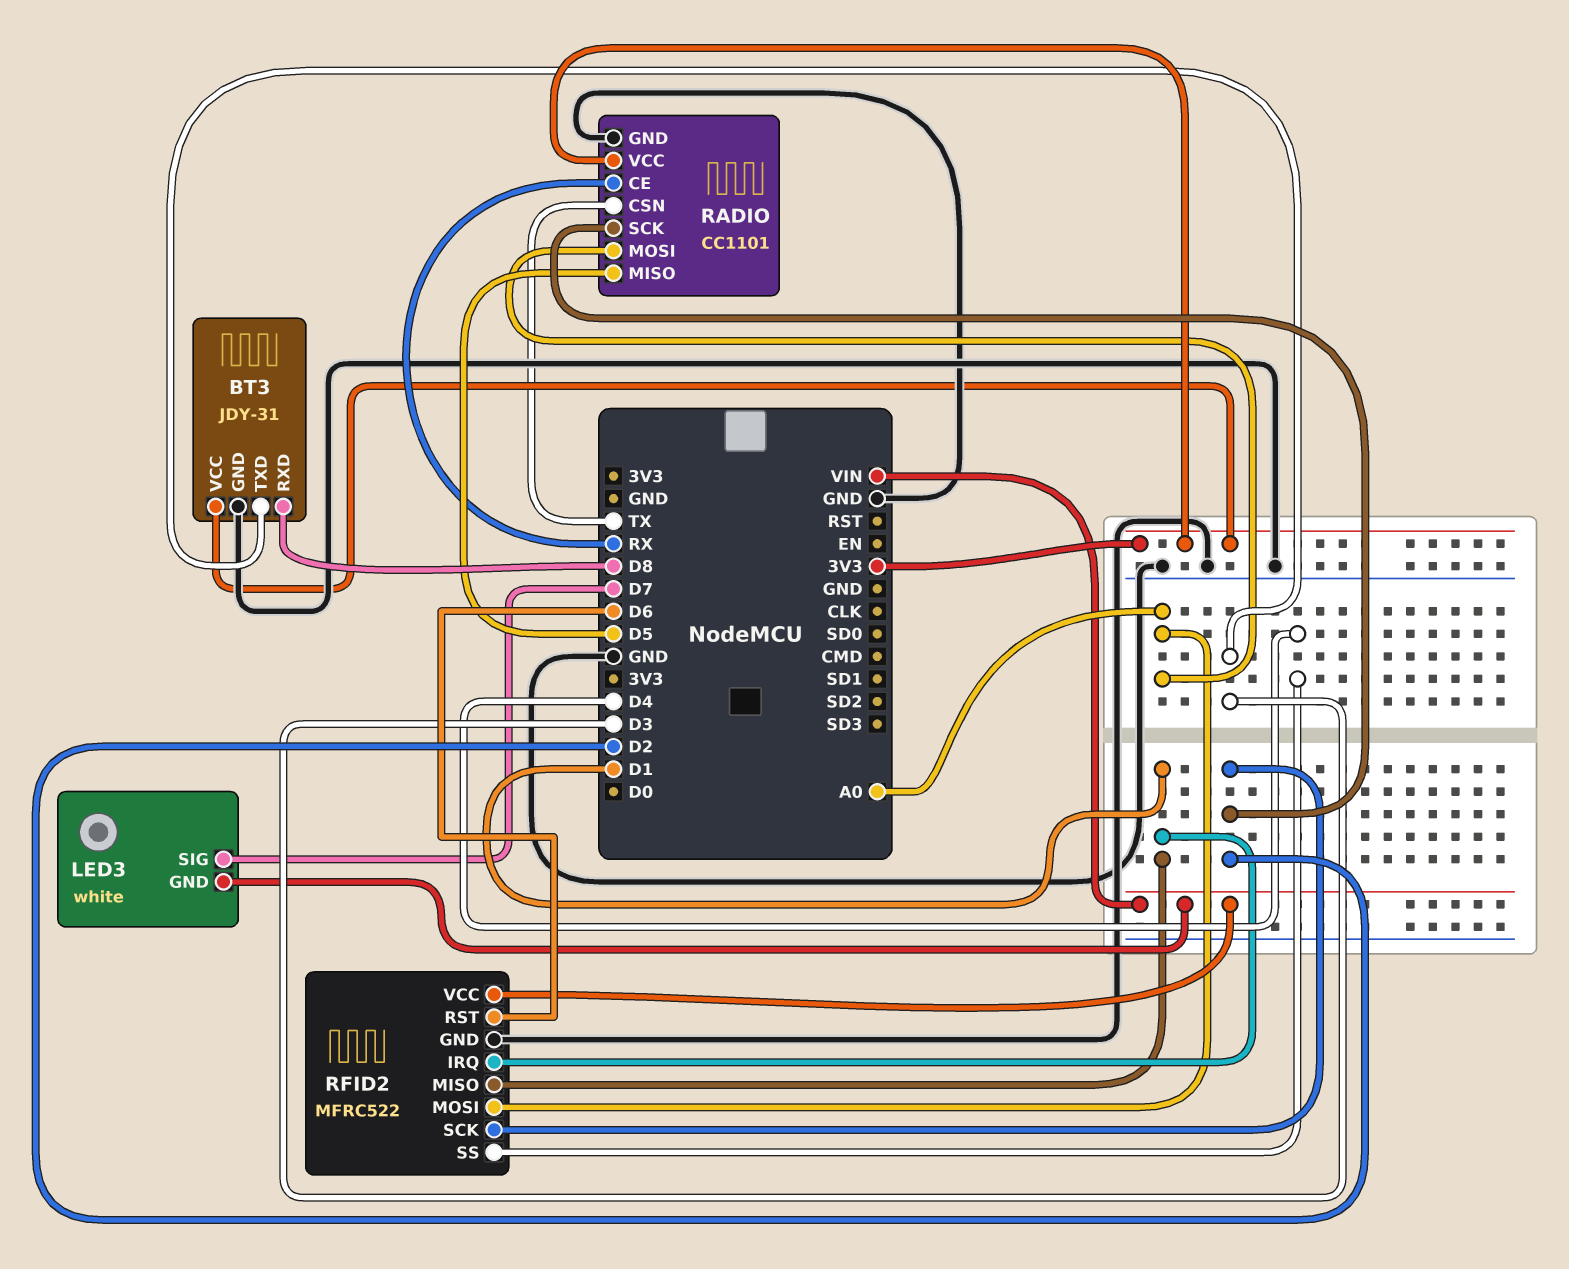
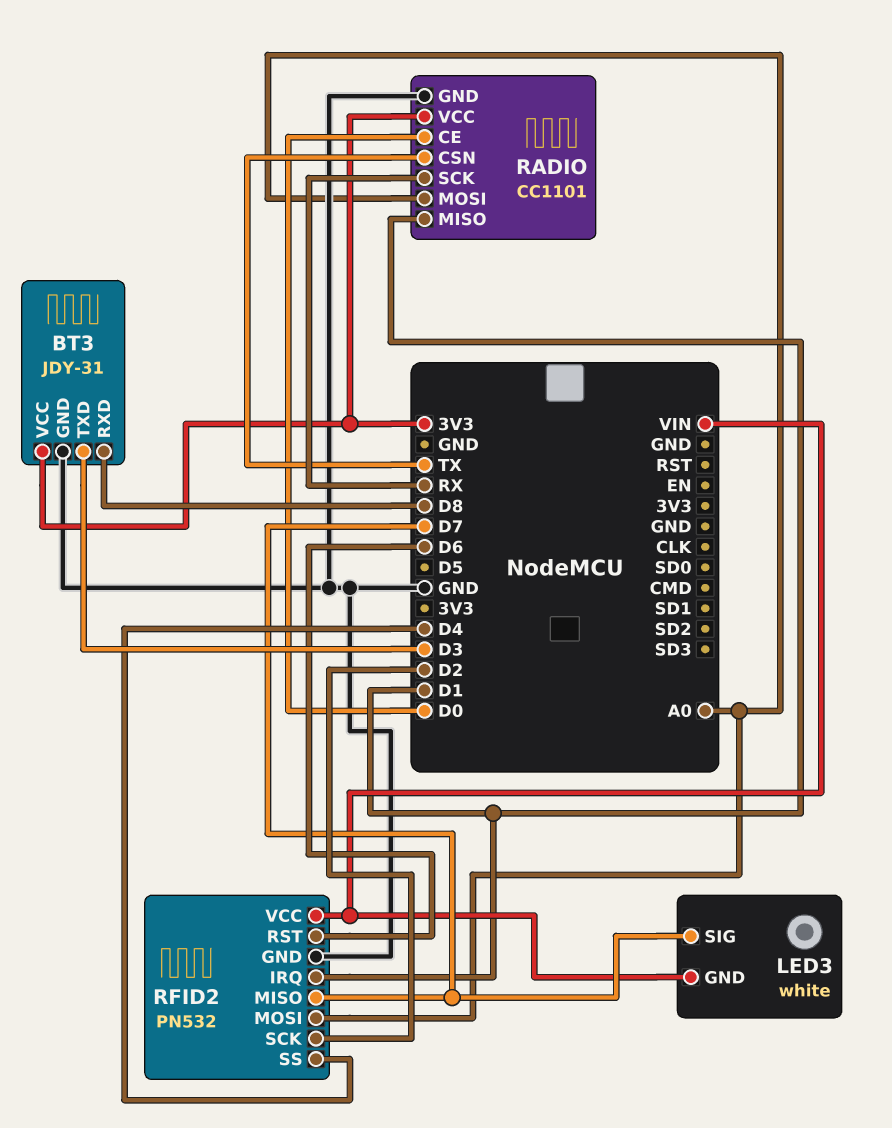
RADIO pin CE: RX -> D0
RADIO pin MISO: D5 -> D1
RADIO pin SCK: D2 -> RX
RFID2: MFRC522 -> PN532
RFID2 pin MISO: D1 -> D7

